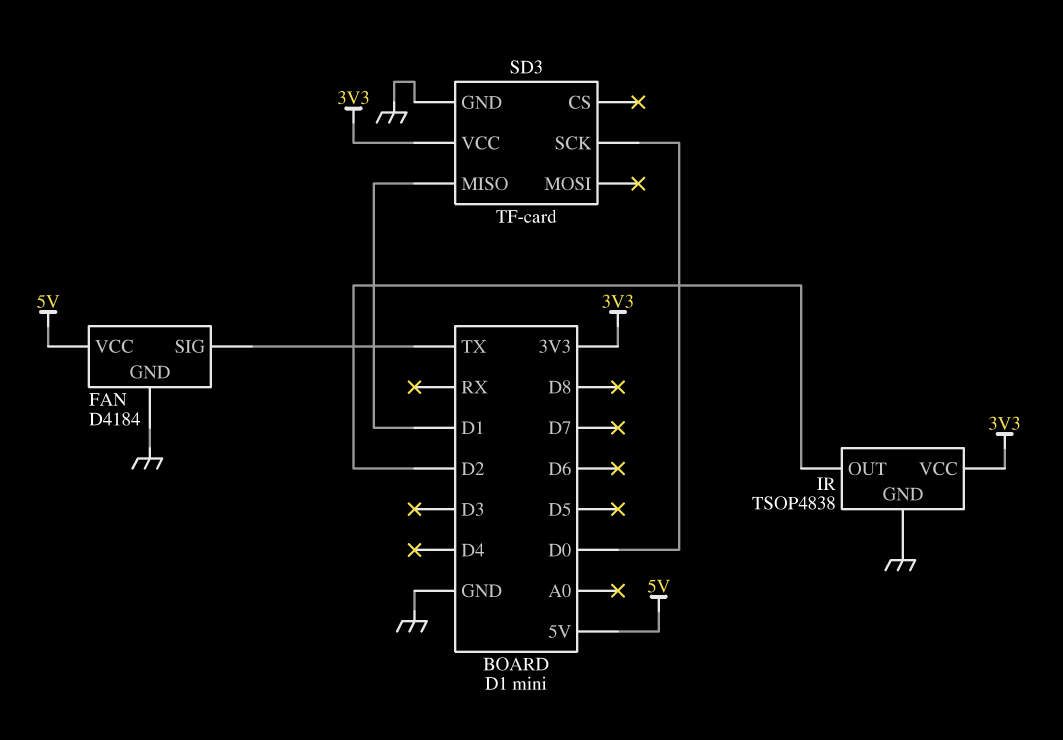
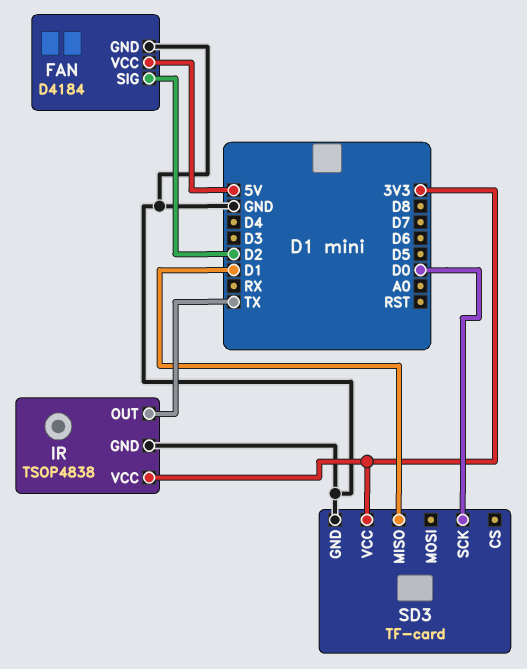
FAN pin SIG: TX -> D2
IR pin OUT: D2 -> TX

